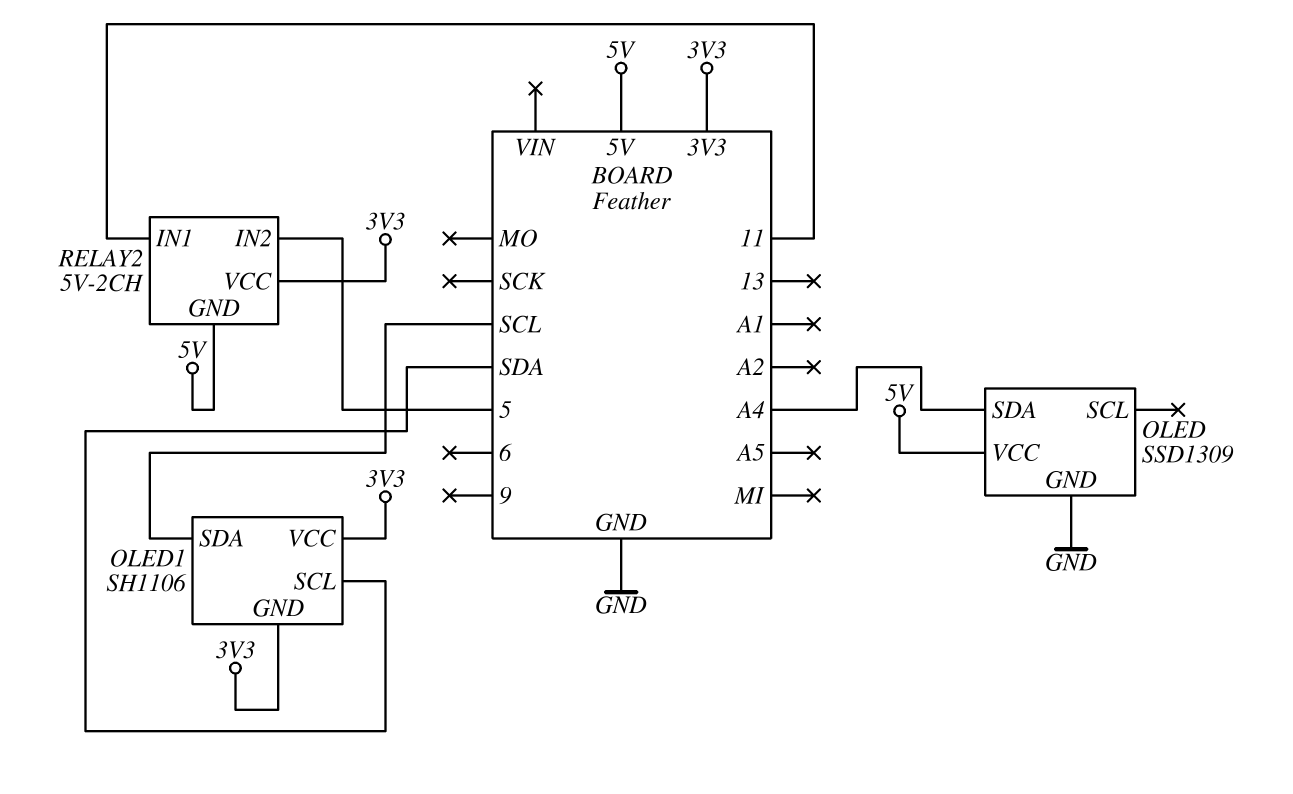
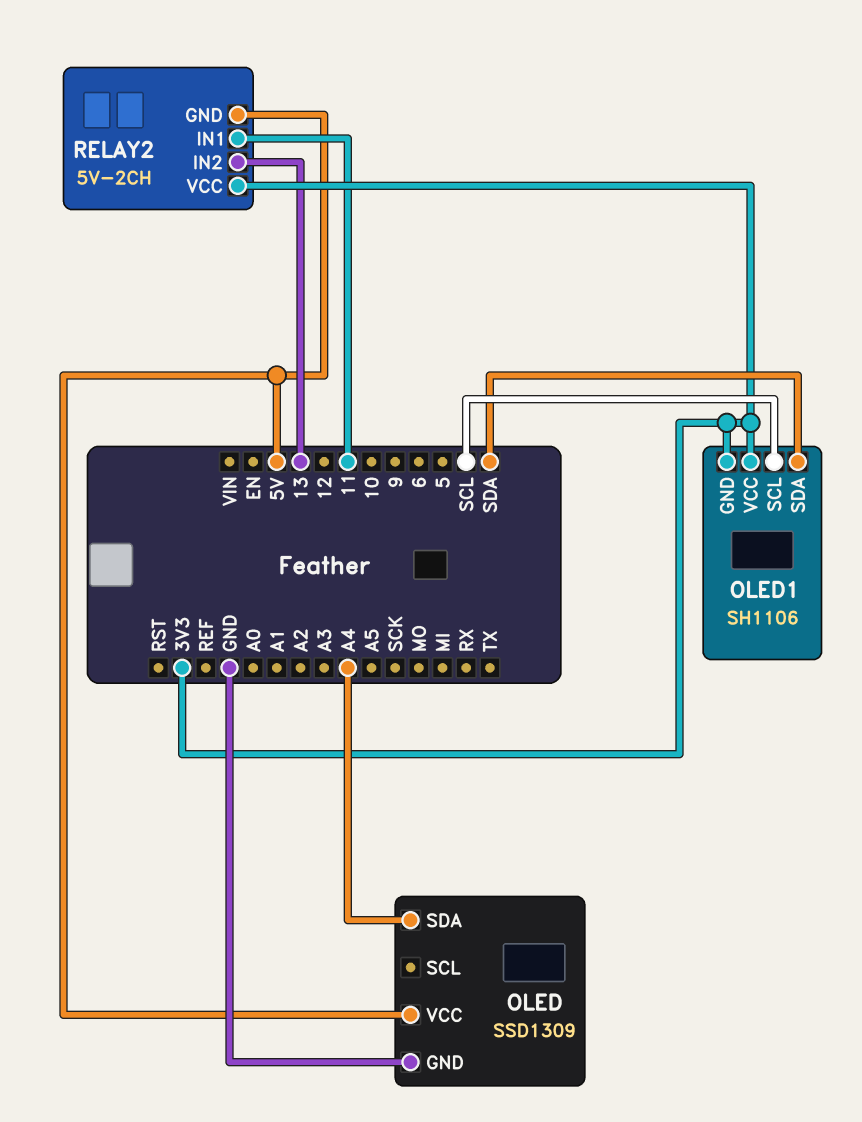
OLED1 pin SCL: SDA -> SCL
OLED1 pin SDA: SCL -> SDA
RELAY2 pin IN2: 5 -> 13

